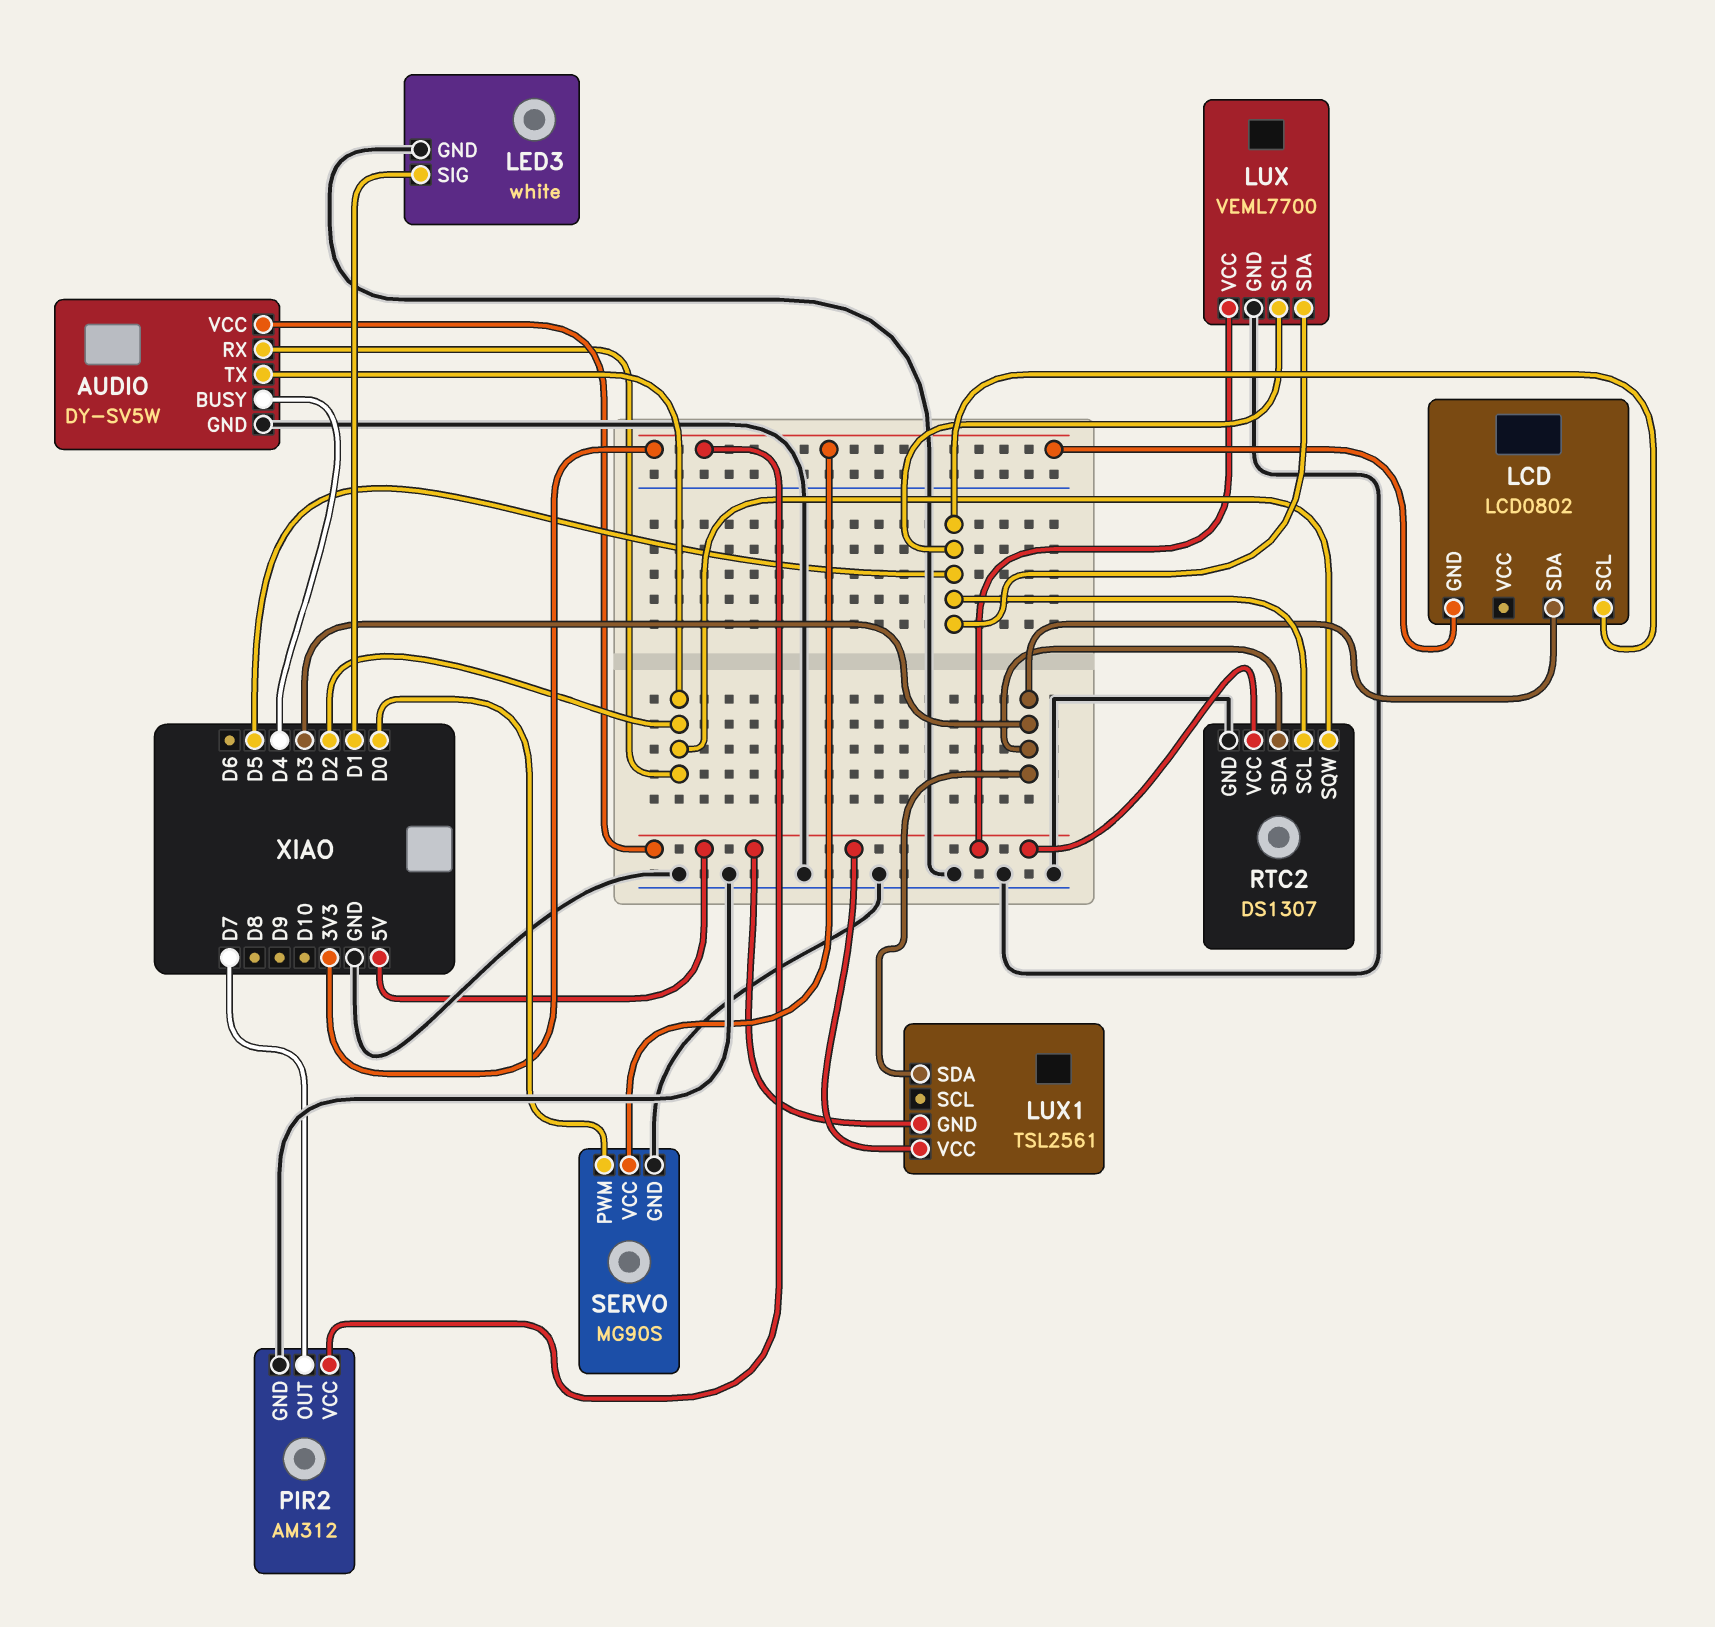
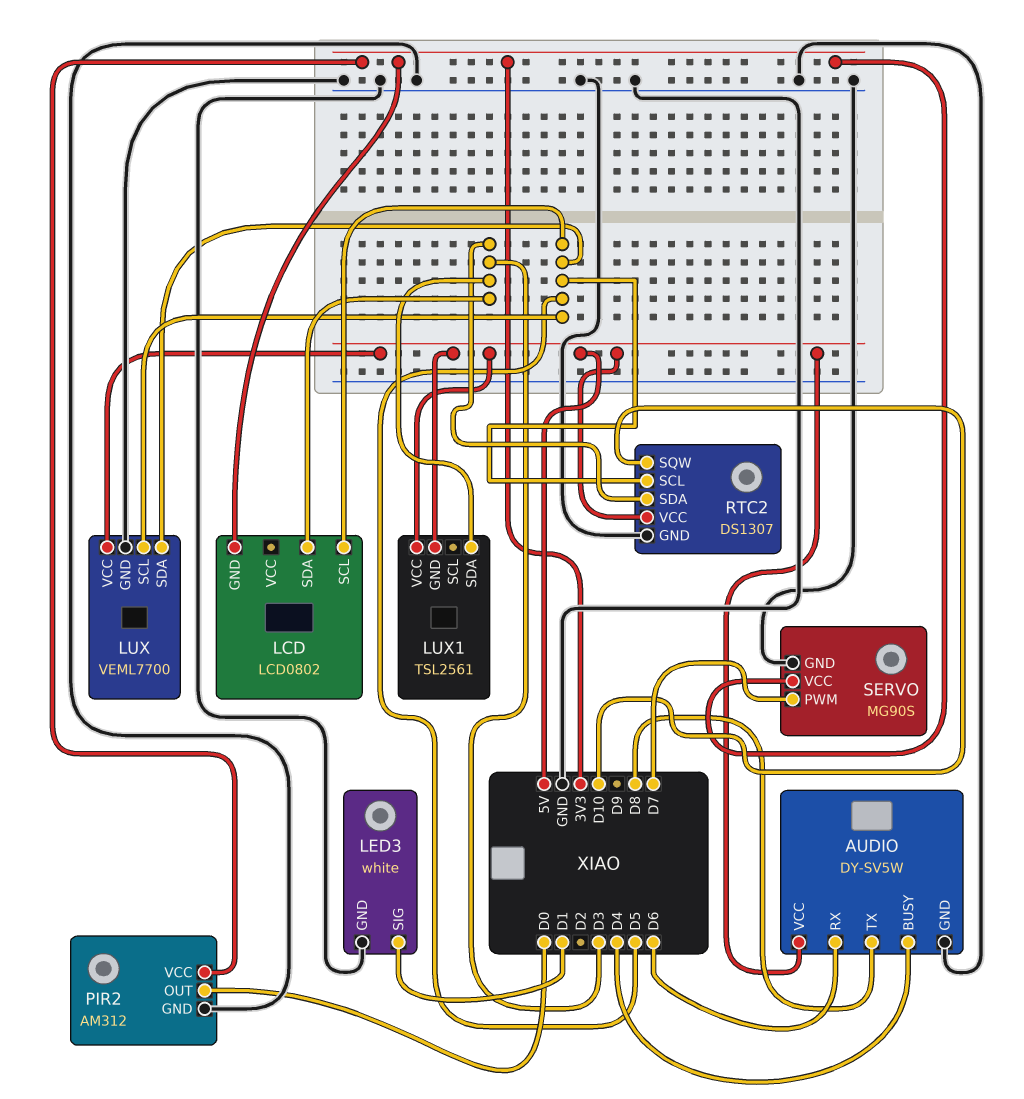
AUDIO pin RX: D2 -> D6
AUDIO pin TX: D2 -> D8
PIR2 pin OUT: D7 -> D0
RTC2 pin SQW: D2 -> D10
SERVO pin PWM: D0 -> D7

